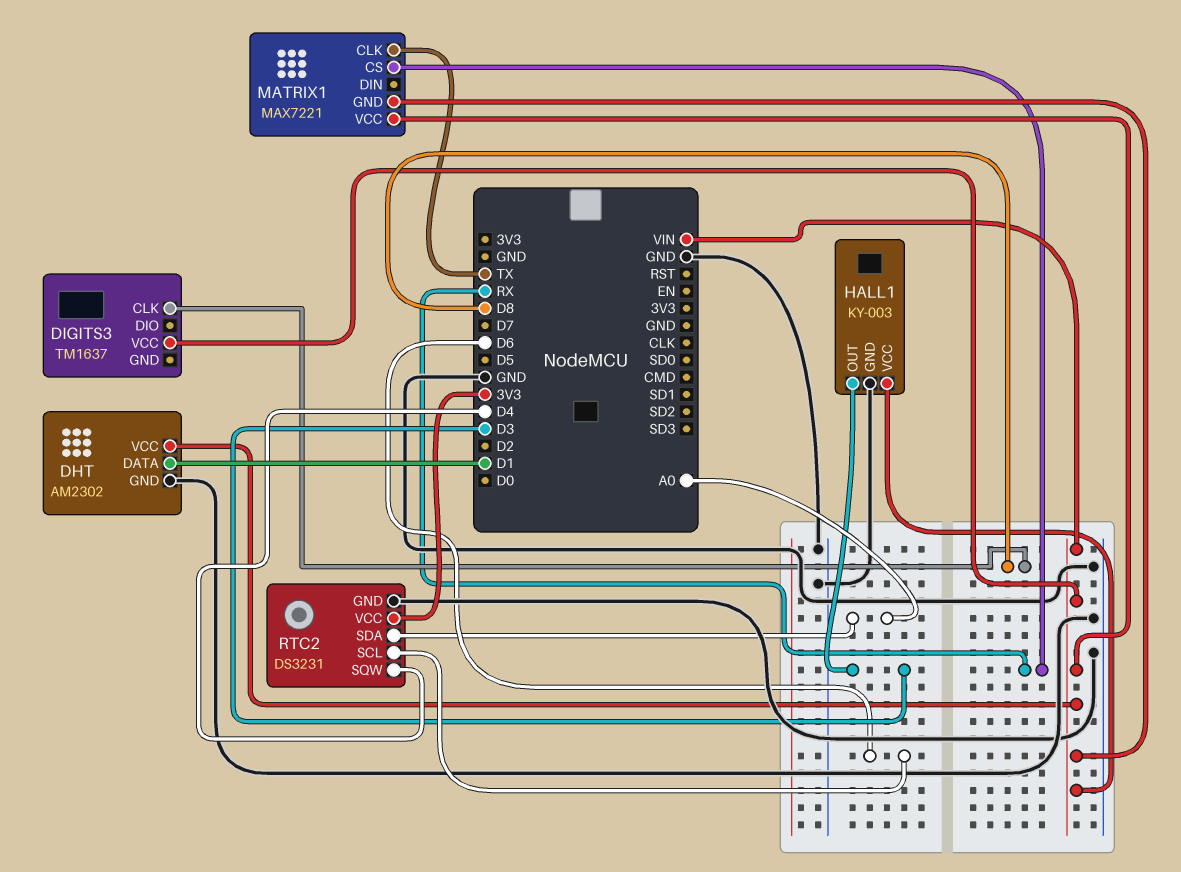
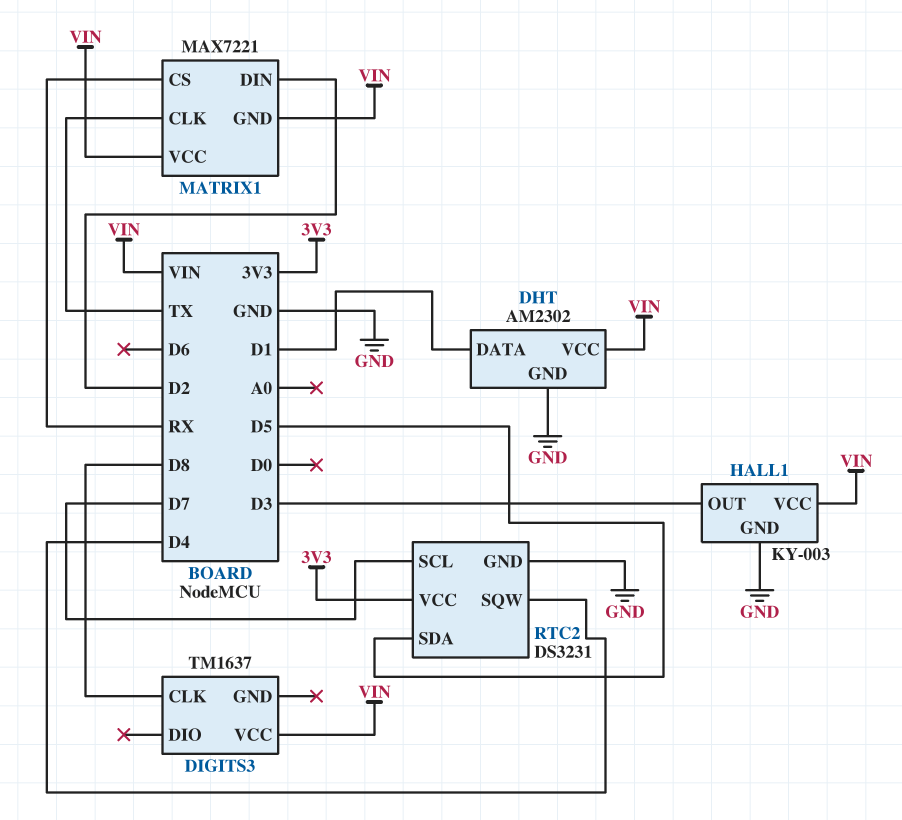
MATRIX1 pin DIN: none -> D2
RTC2 pin SCL: D6 -> D7
RTC2 pin SDA: A0 -> D5

